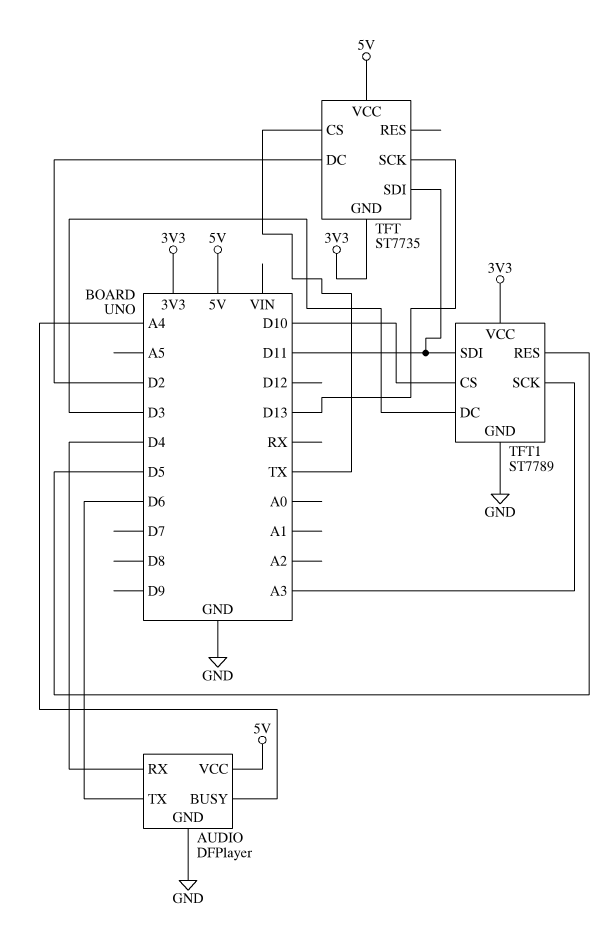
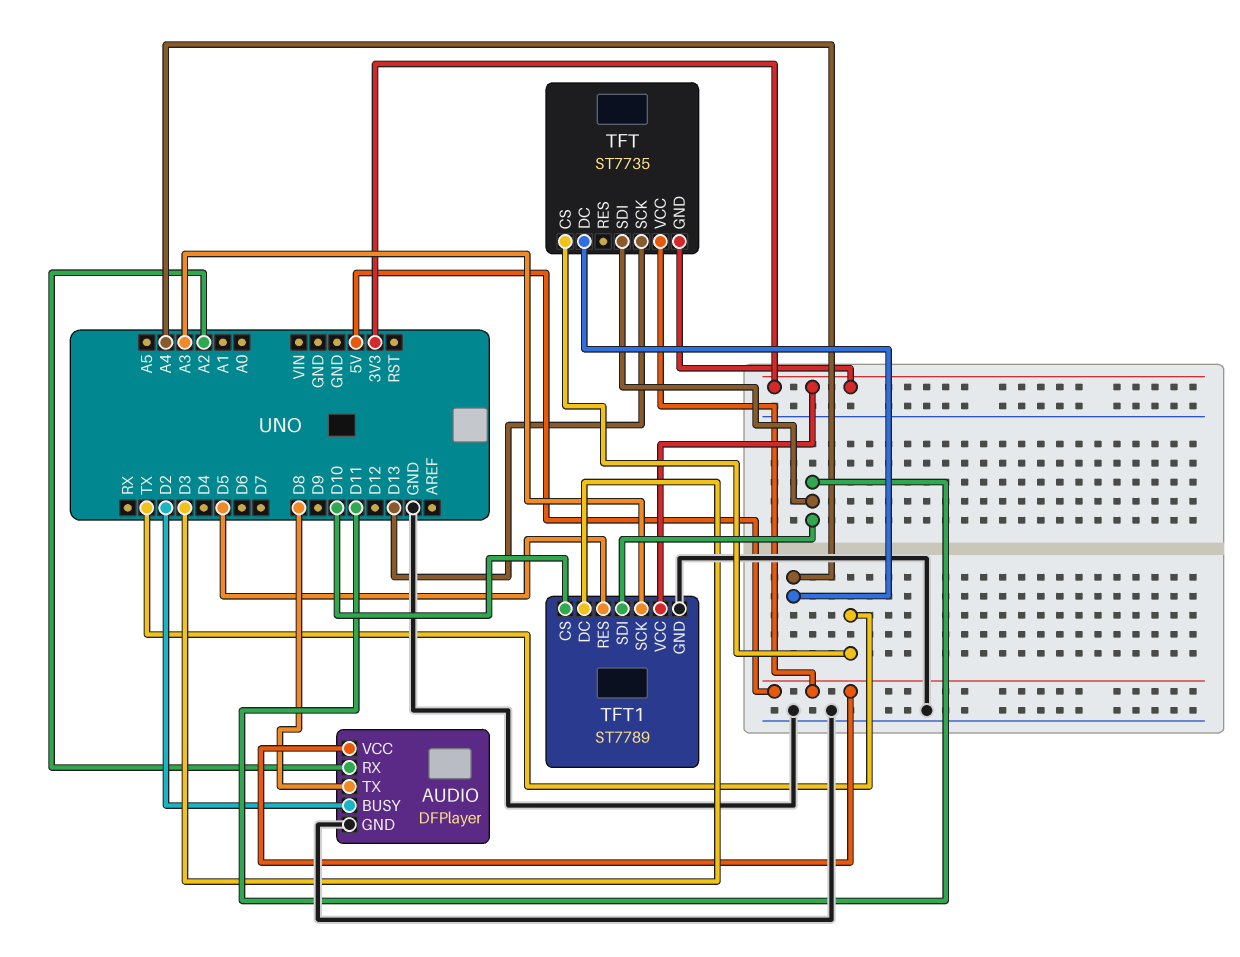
AUDIO pin BUSY: A4 -> D2
AUDIO pin RX: D4 -> A2
AUDIO pin TX: D6 -> D8
TFT pin DC: D2 -> A4

